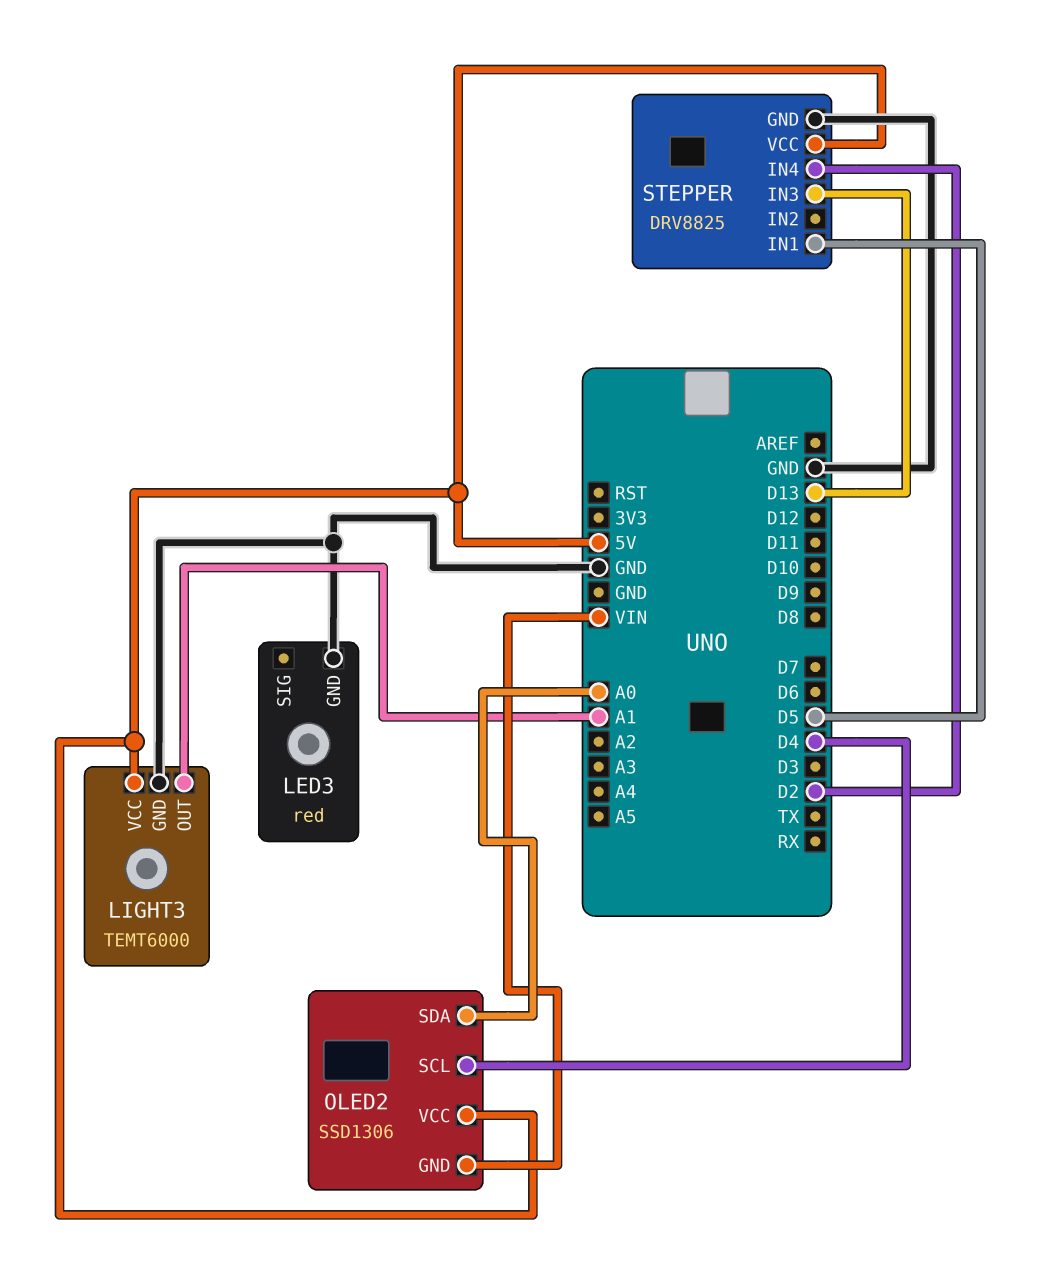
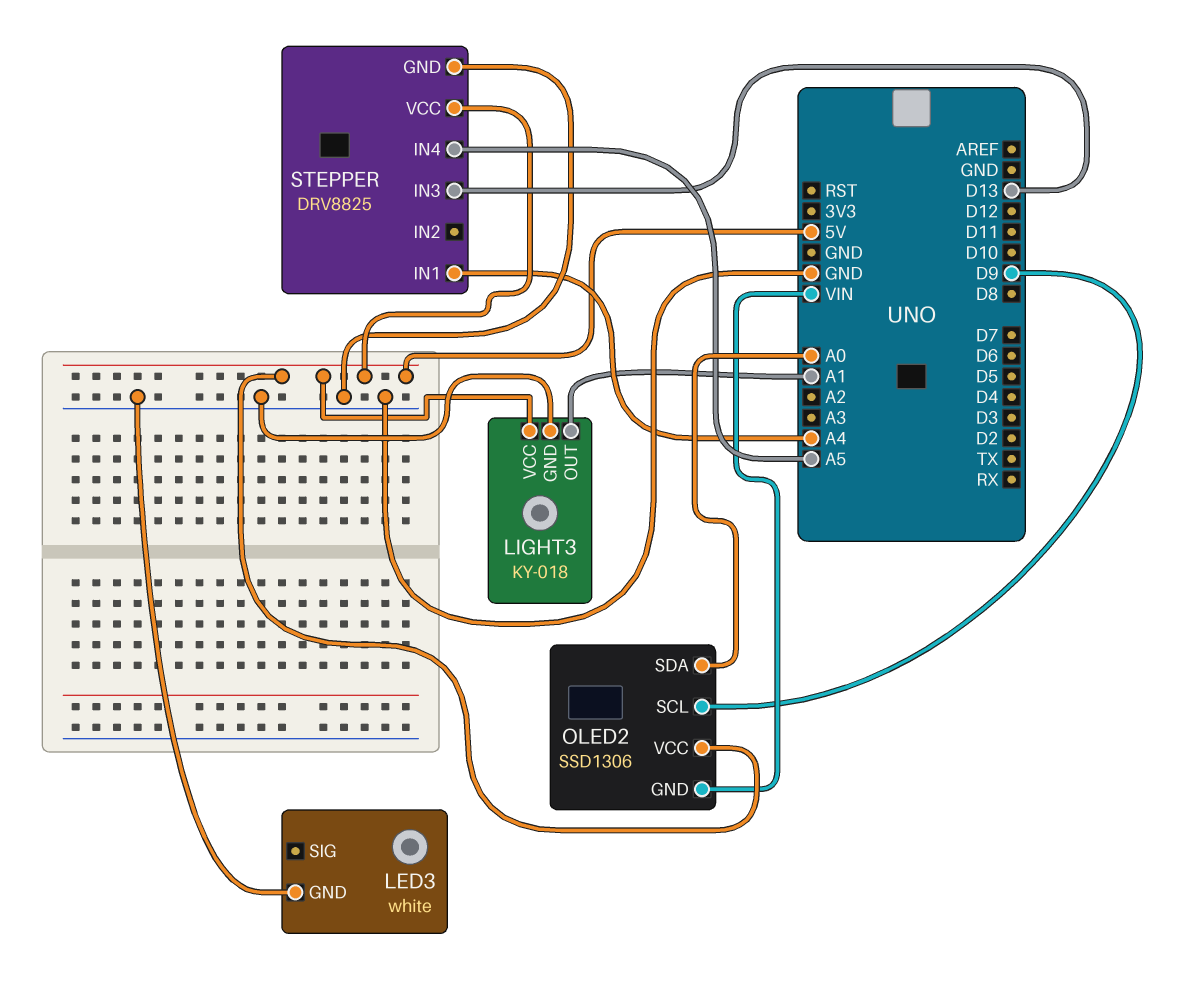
LED3: red -> white
LIGHT3: TEMT6000 -> KY-018
OLED2 pin SCL: D4 -> D9
STEPPER pin IN1: D5 -> A4
STEPPER pin IN4: D2 -> A5

